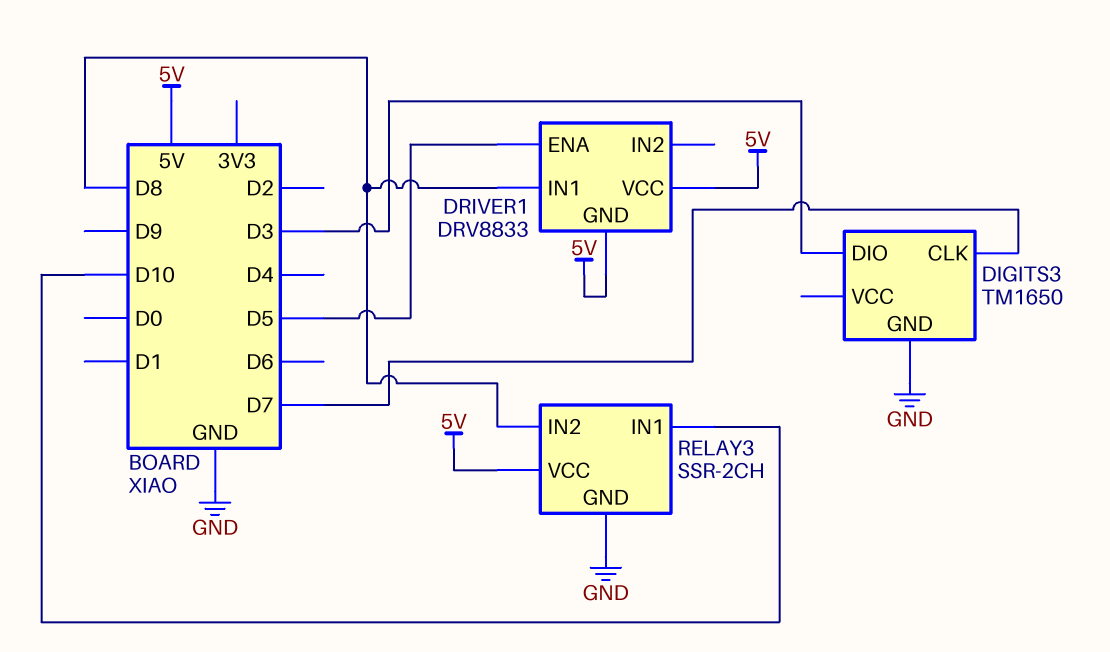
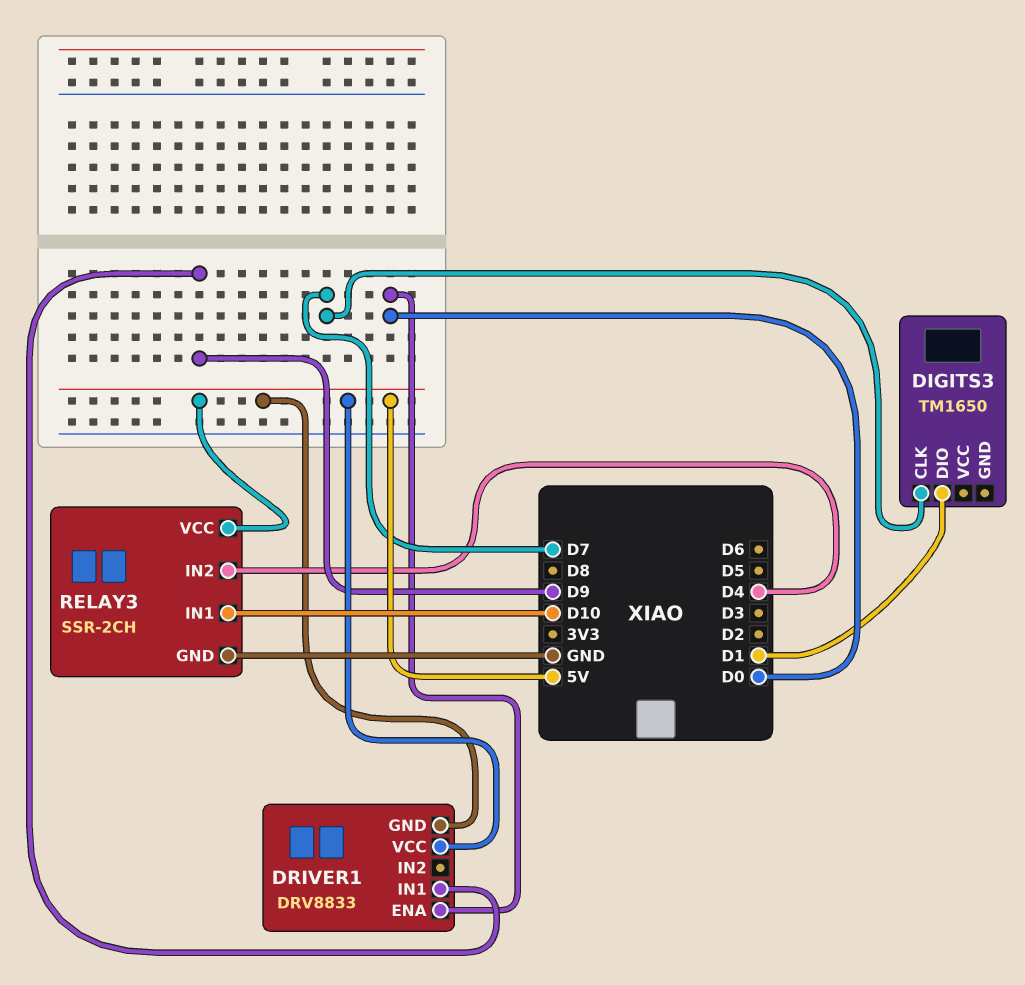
DIGITS3 pin DIO: D3 -> D1
DIGITS3 pin GND: GND -> none
DRIVER1 pin ENA: D5 -> D0
DRIVER1 pin IN1: D8 -> D9
RELAY3 pin IN2: D8 -> D4

